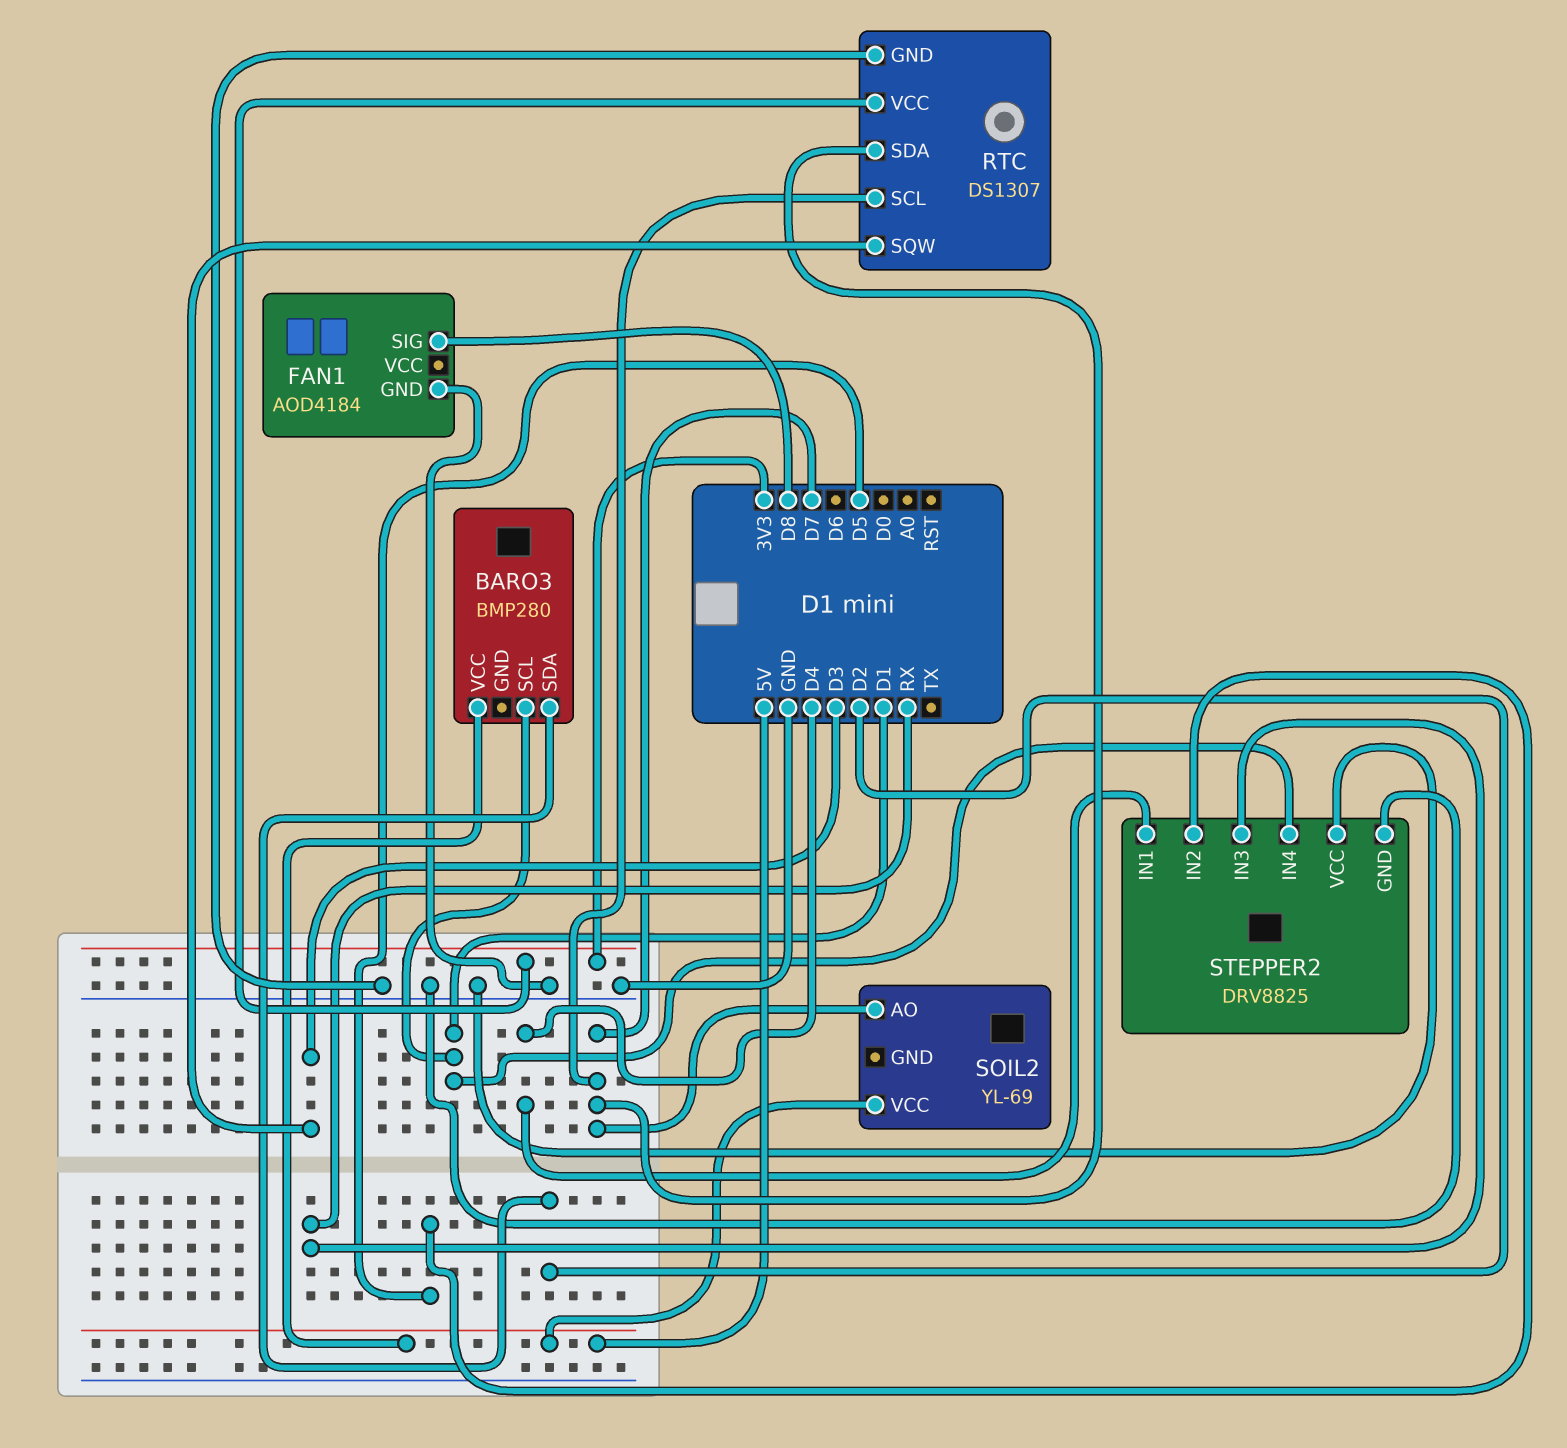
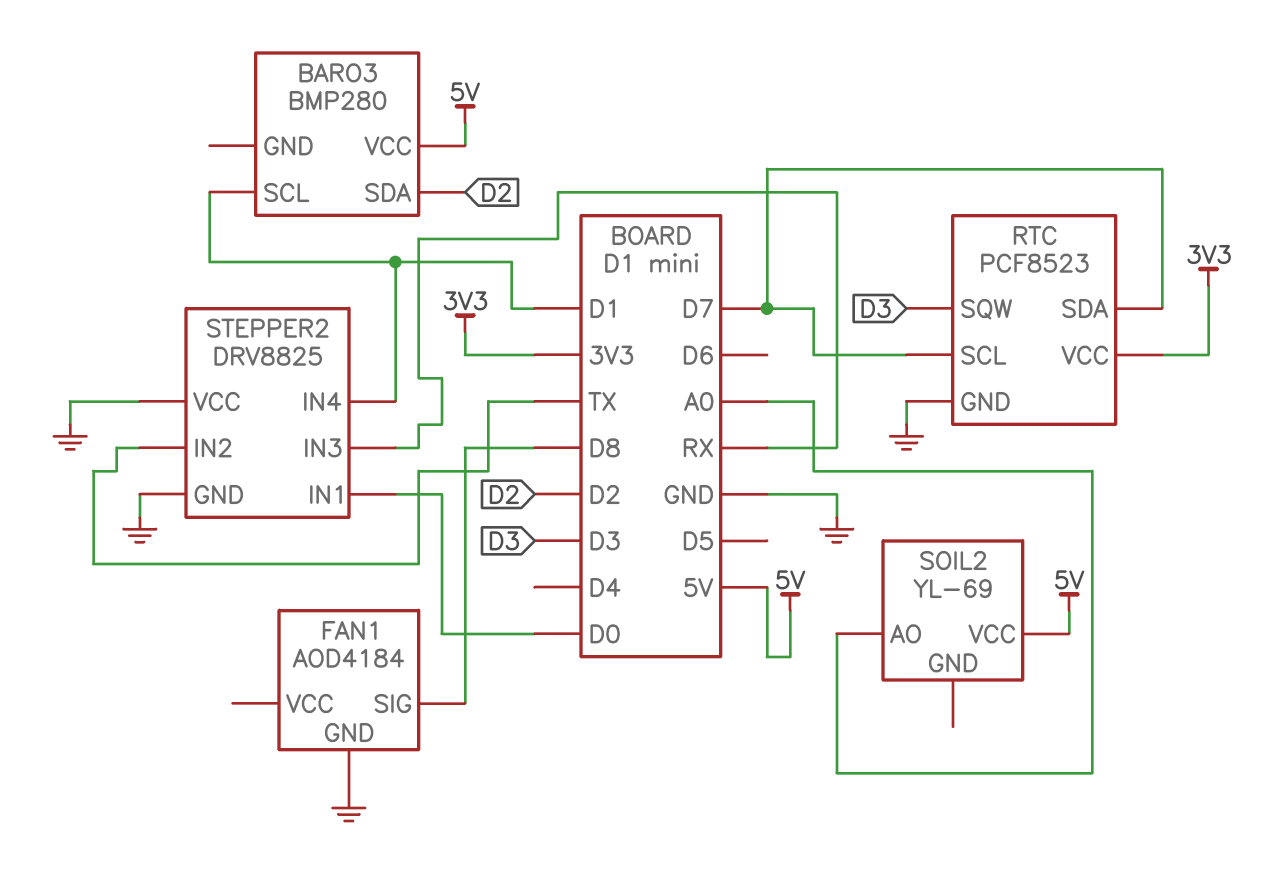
RTC: DS1307 -> PCF8523
SOIL2 pin AO: D7 -> A0
STEPPER2 pin IN1: D4 -> D0
STEPPER2 pin IN2: D5 -> TX

